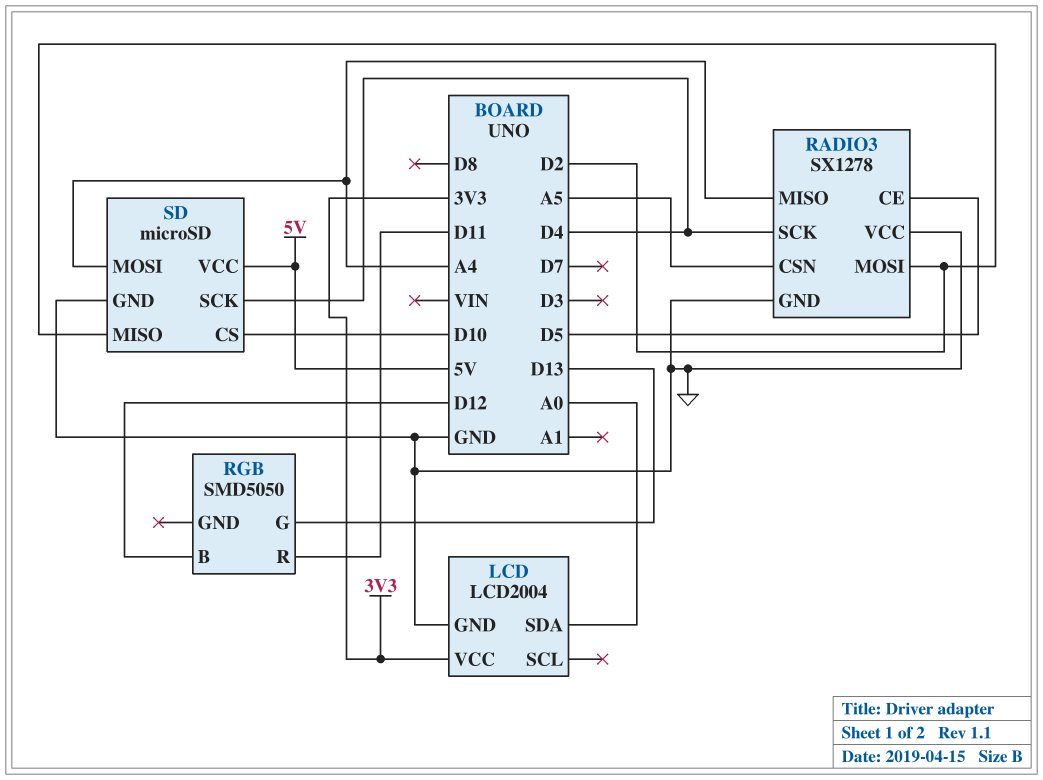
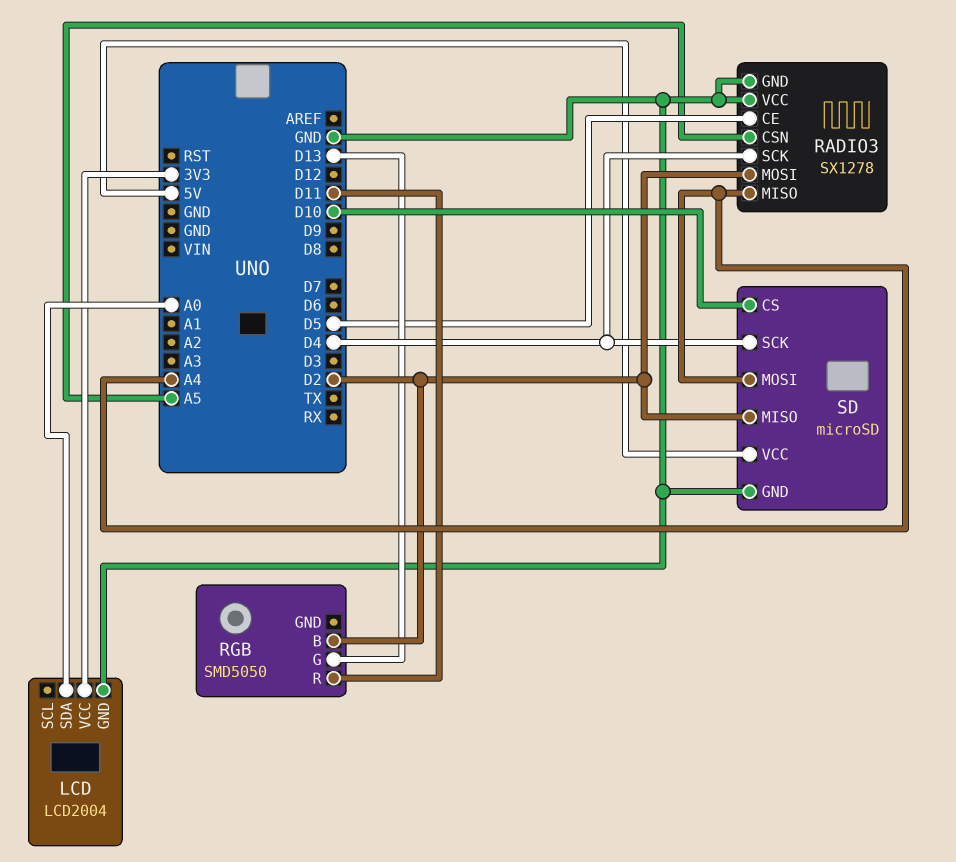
RGB pin B: D12 -> D2

